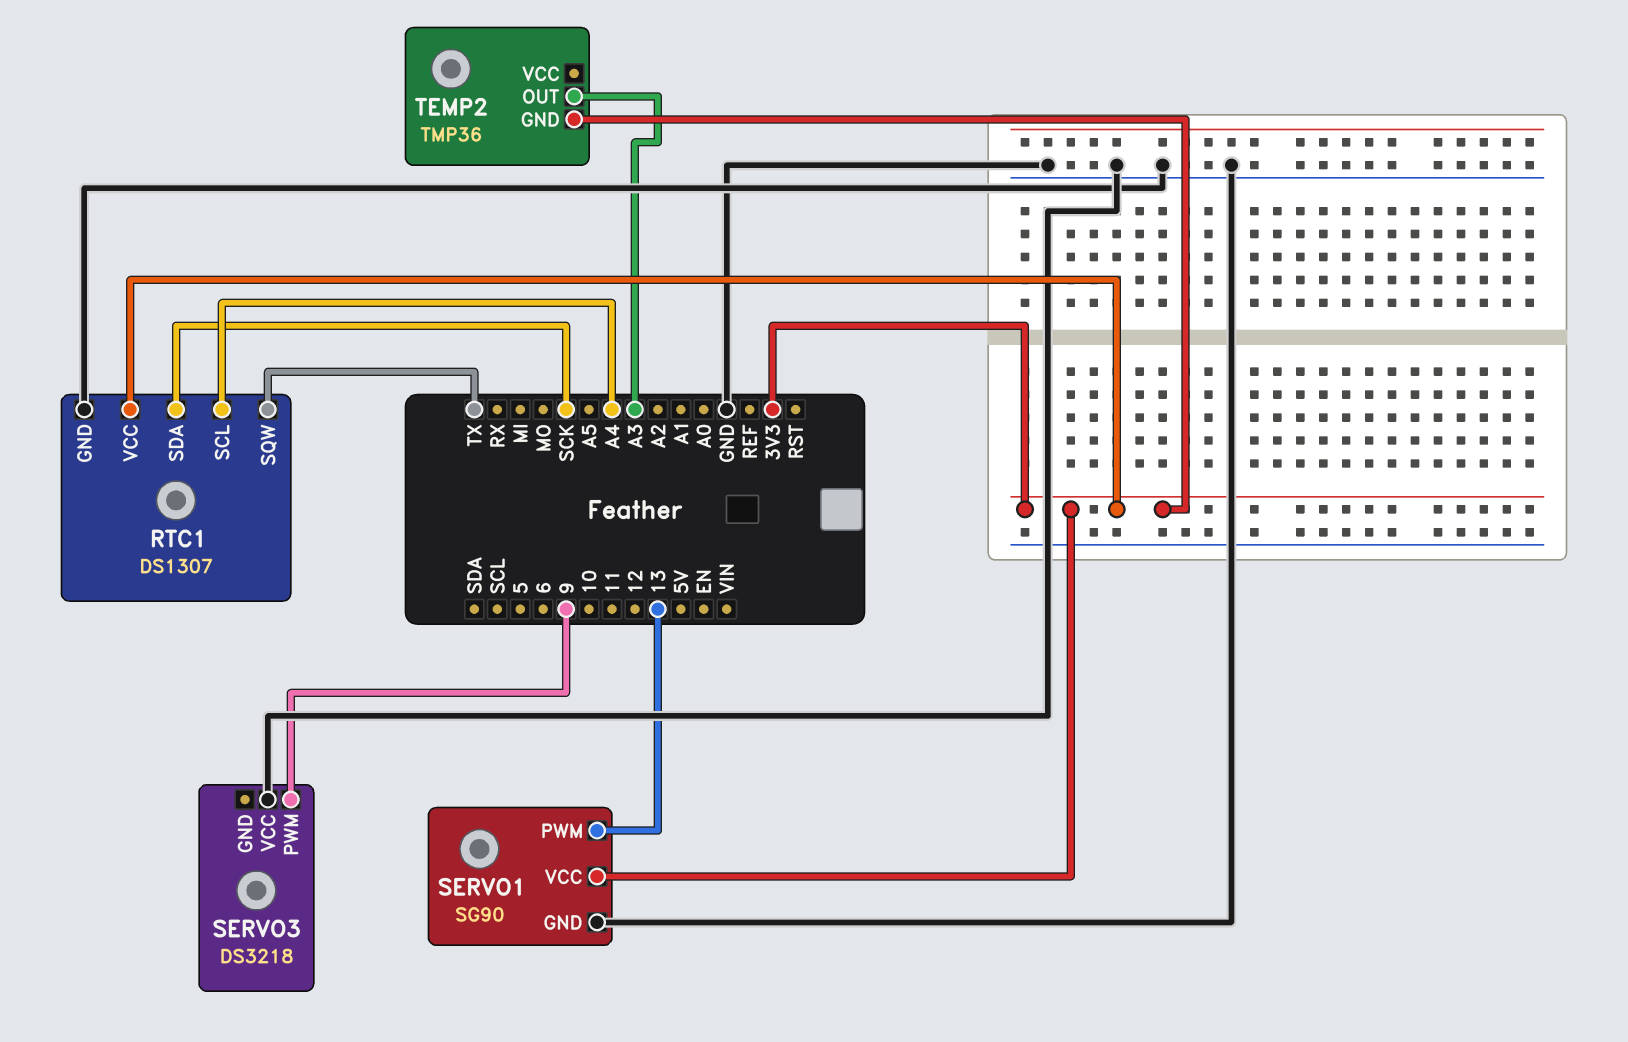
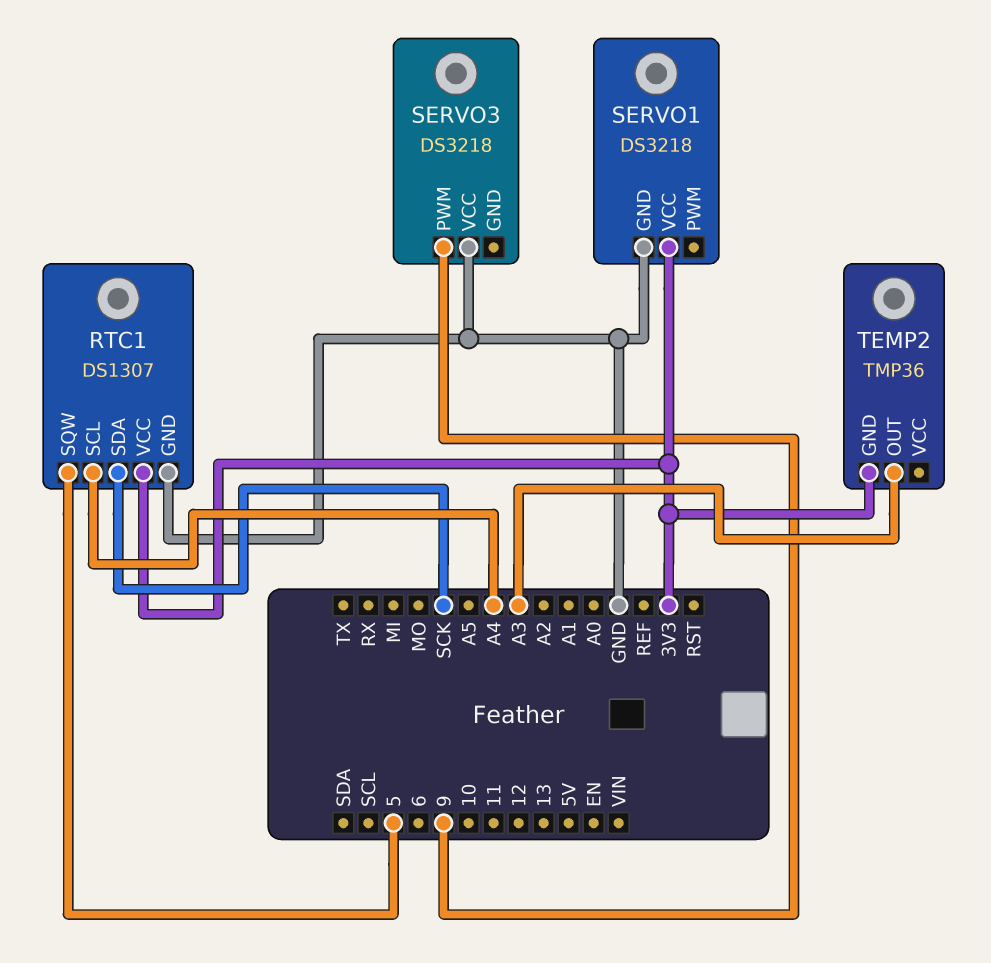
RTC1 pin SQW: TX -> 5
SERVO1: SG90 -> DS3218
SERVO1 pin PWM: 13 -> none

